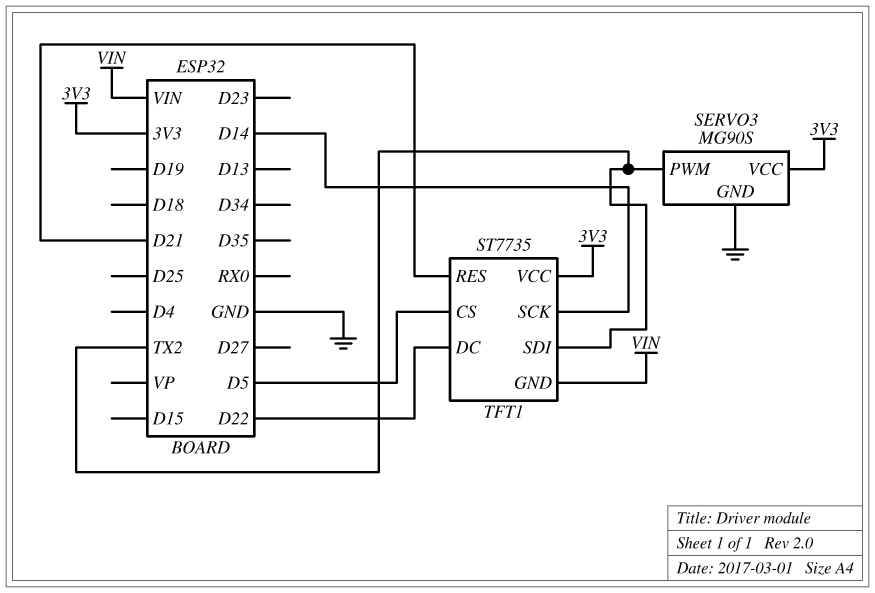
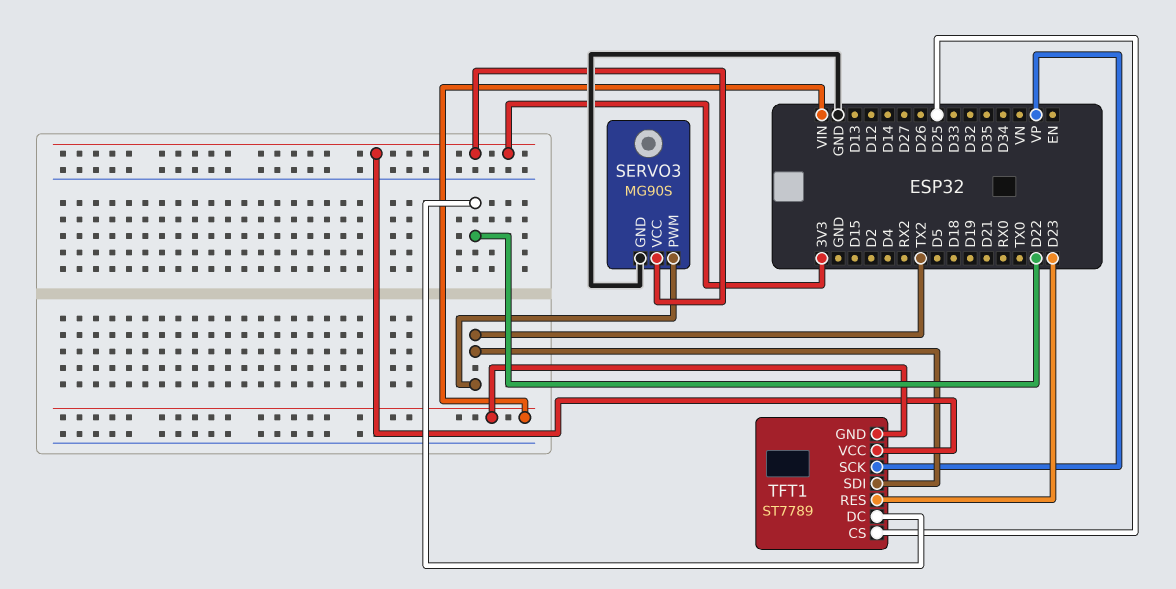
TFT1: ST7735 -> ST7789
TFT1 pin CS: D5 -> D25
TFT1 pin RES: D21 -> D23
TFT1 pin SCK: D14 -> VP

